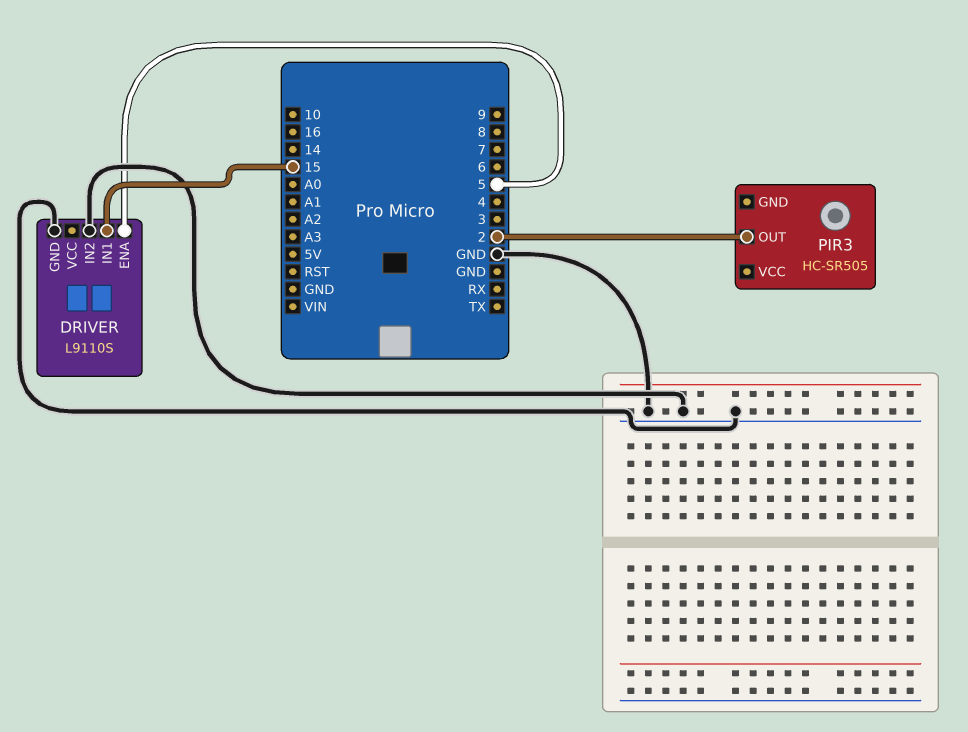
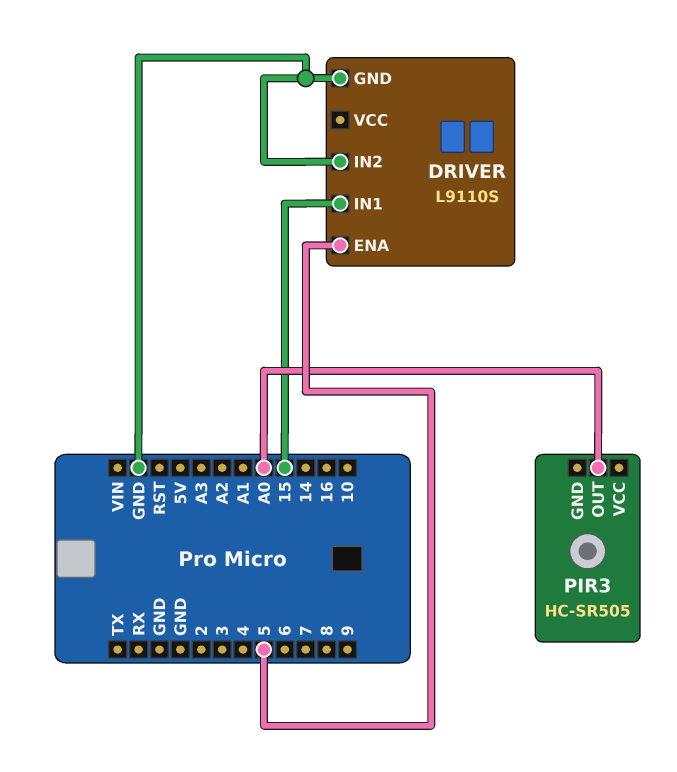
PIR3 pin OUT: 2 -> A0

